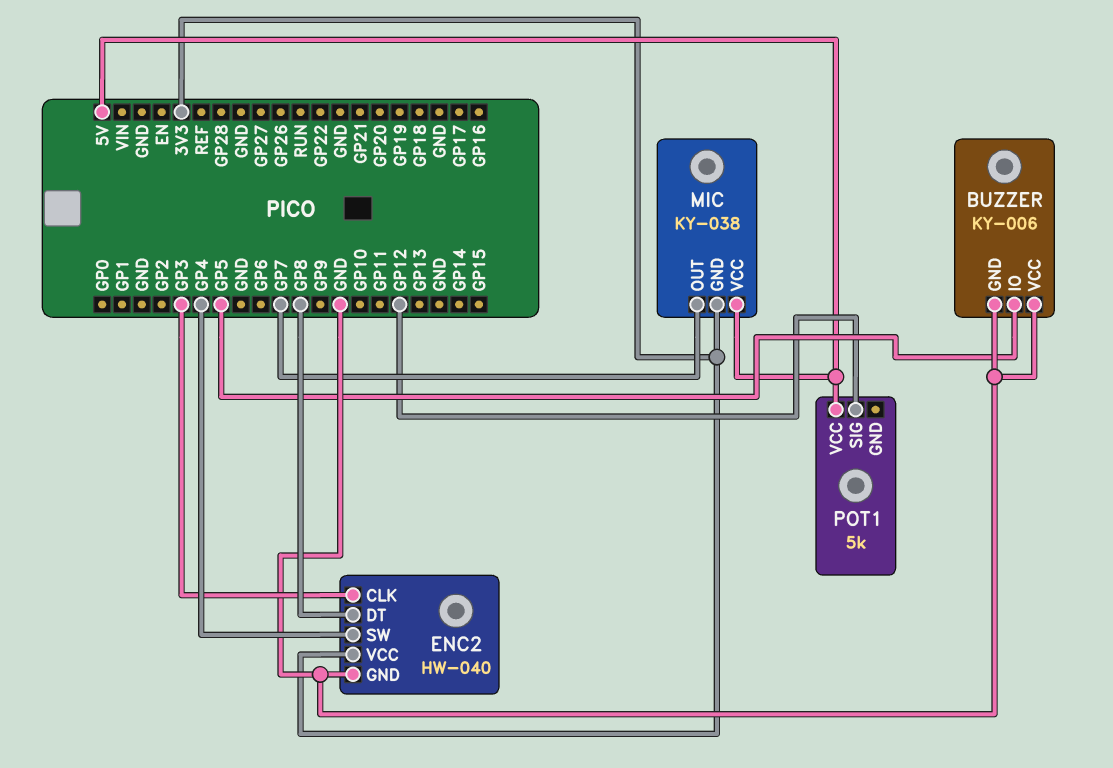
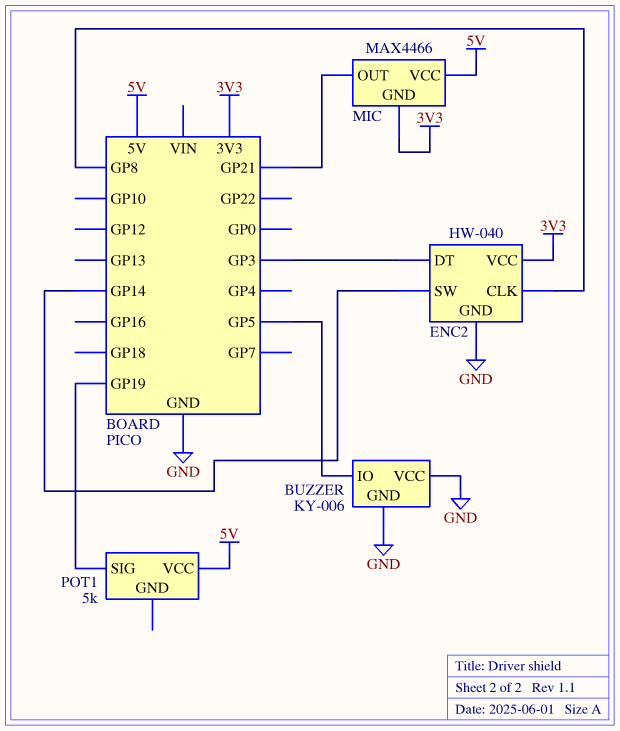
ENC2 pin CLK: GP3 -> GP8
ENC2 pin DT: GP8 -> GP3
ENC2 pin SW: GP4 -> GP14
MIC: KY-038 -> MAX4466
MIC pin OUT: GP7 -> GP21
POT1 pin SIG: GP12 -> GP19

